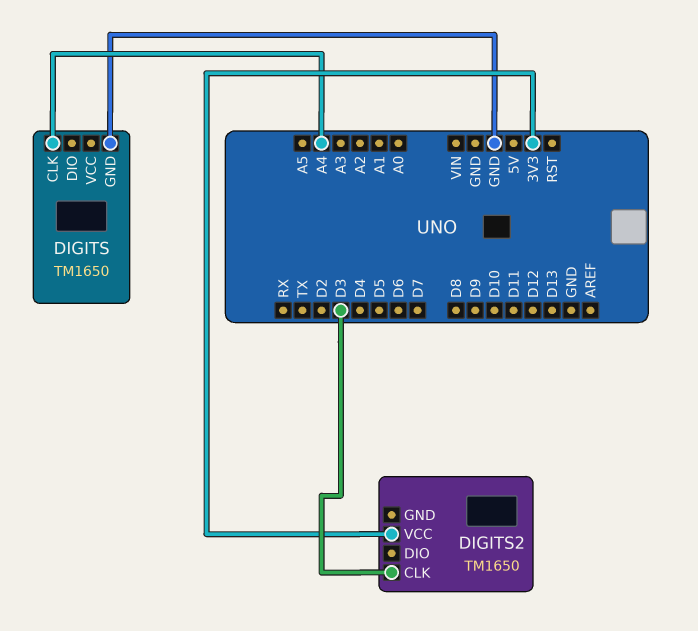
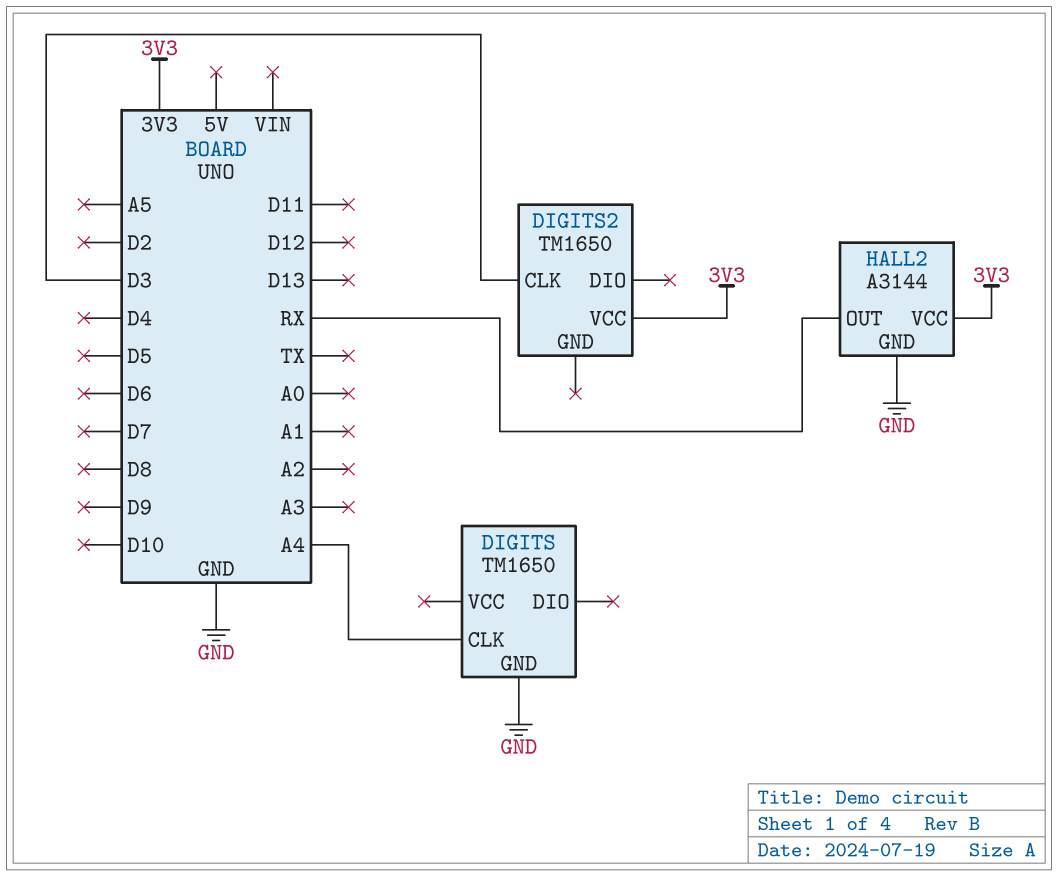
HALL2: none -> A3144
HALL2 pin GND: none -> GND
HALL2 pin OUT: none -> RX
HALL2 pin VCC: none -> 3V3

